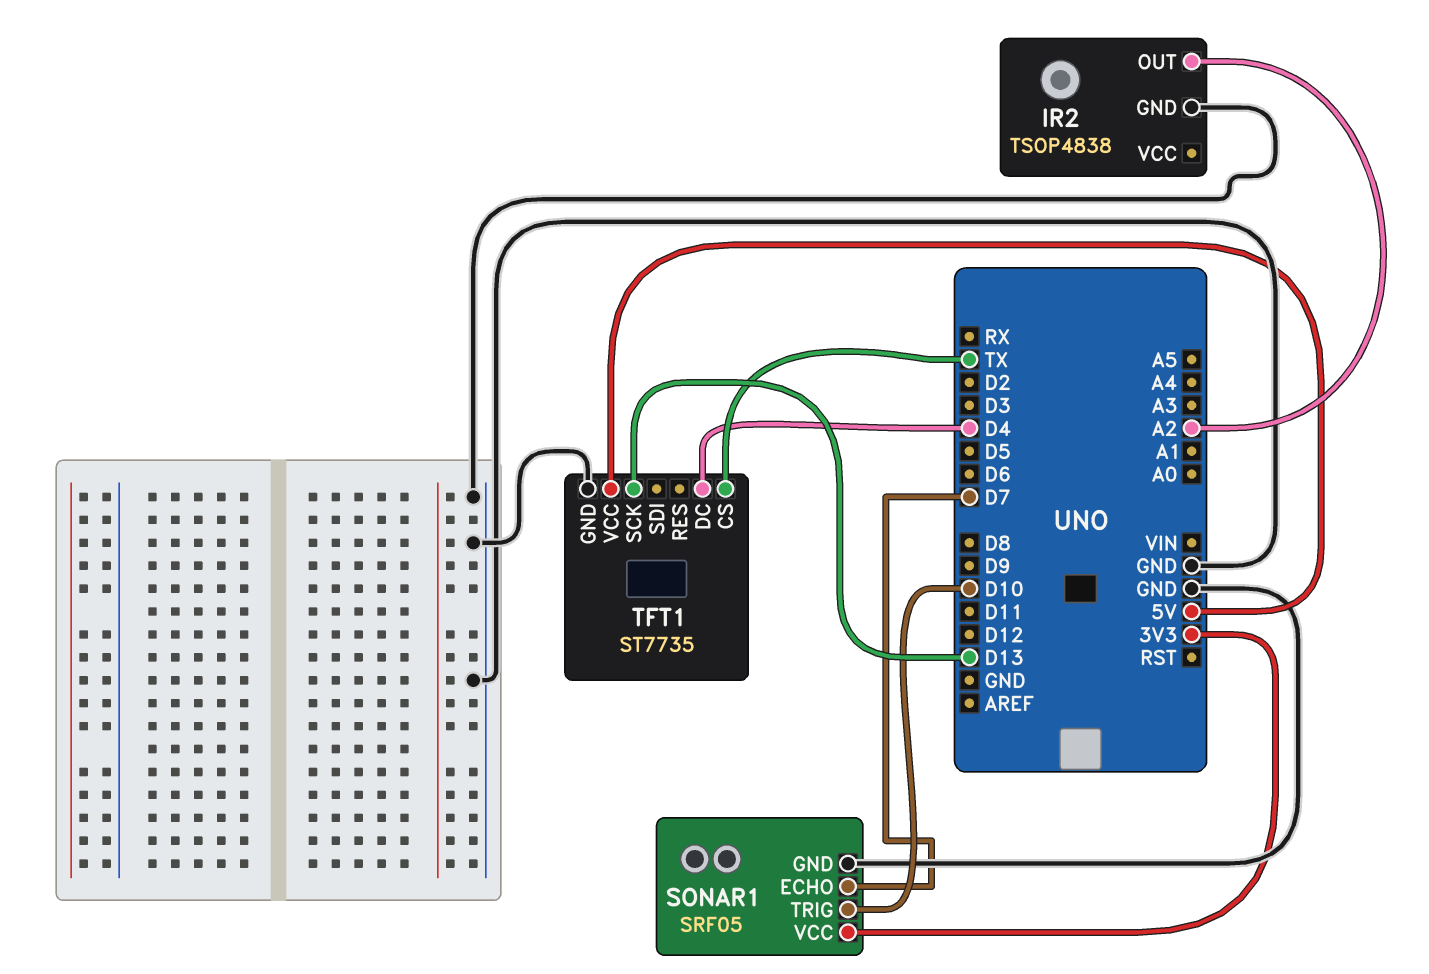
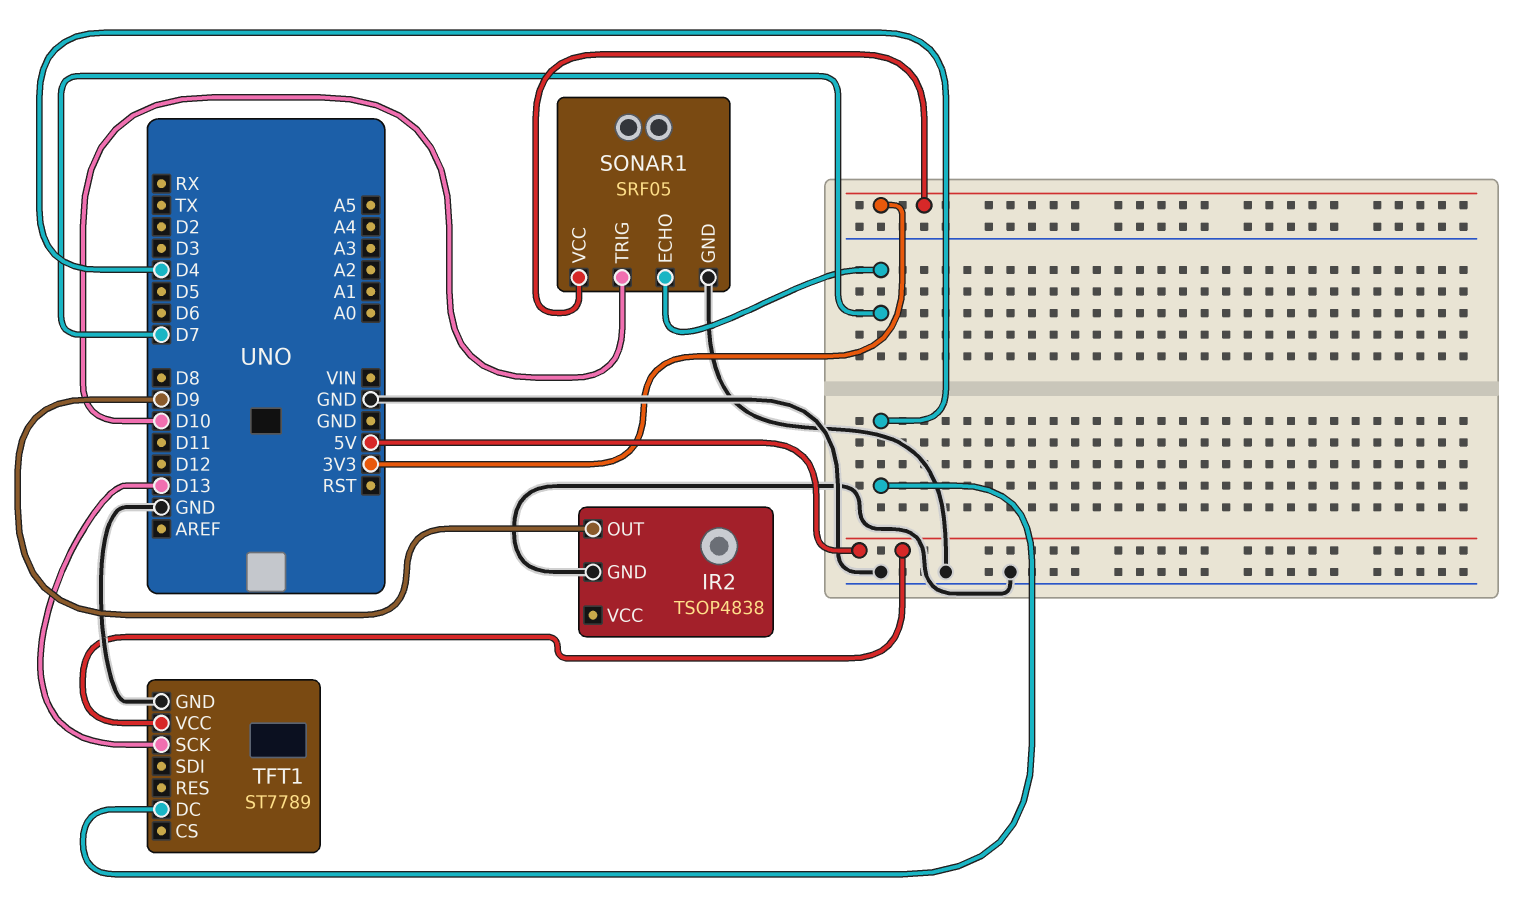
IR2 pin OUT: A2 -> D9
TFT1: ST7735 -> ST7789
TFT1 pin CS: TX -> none

